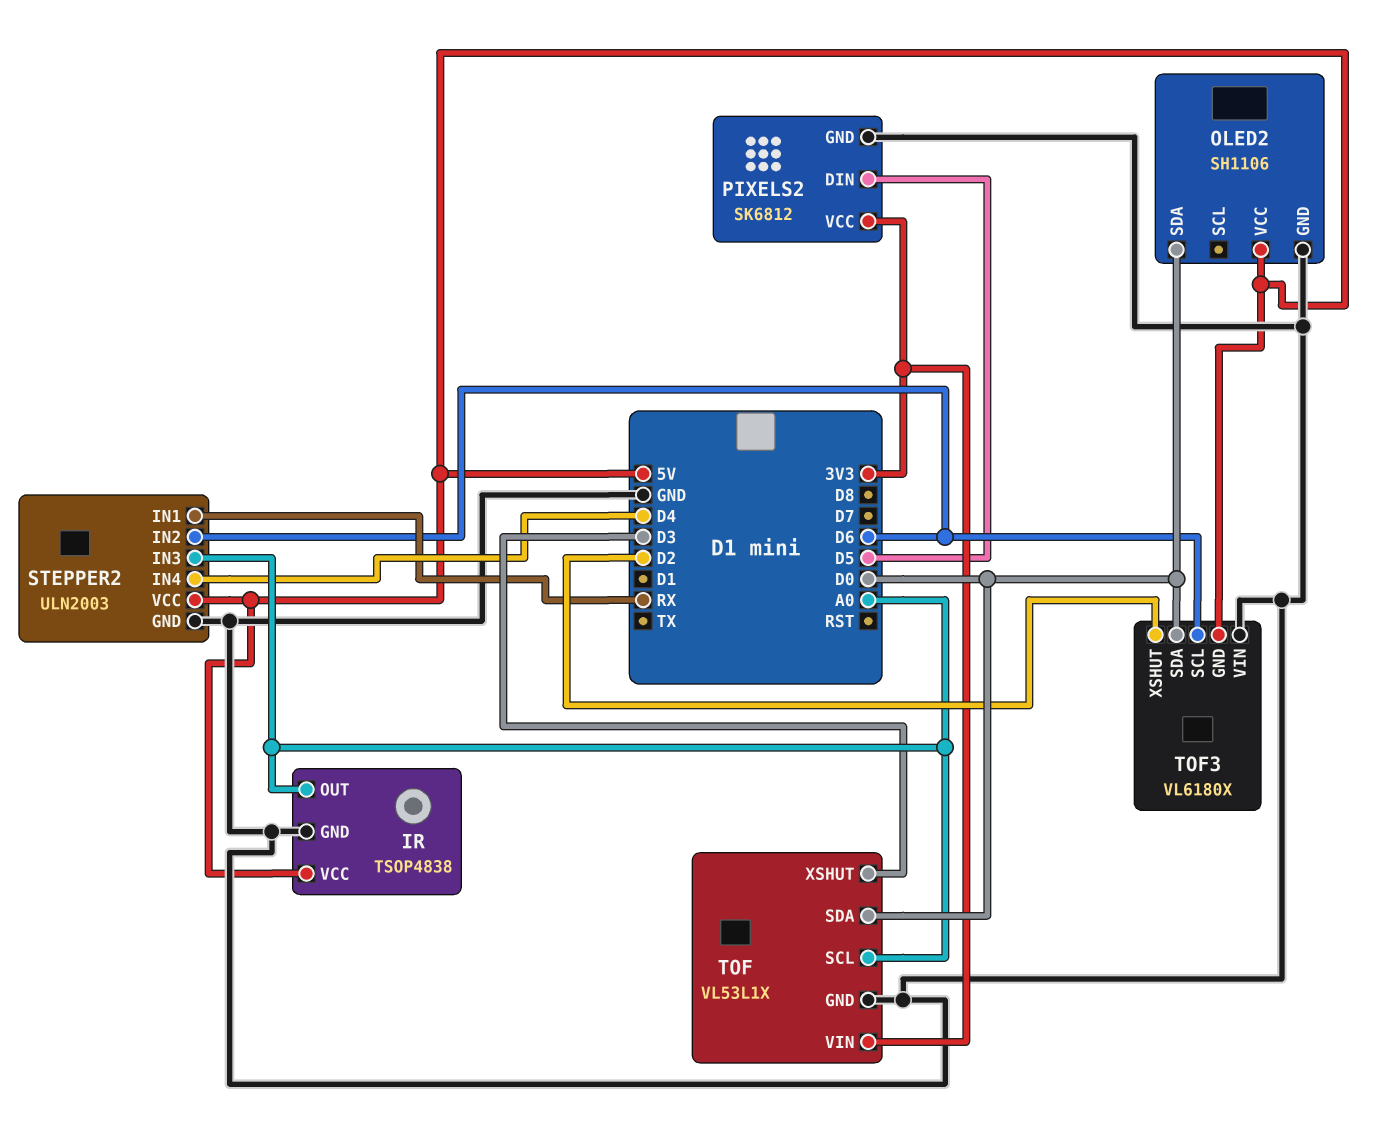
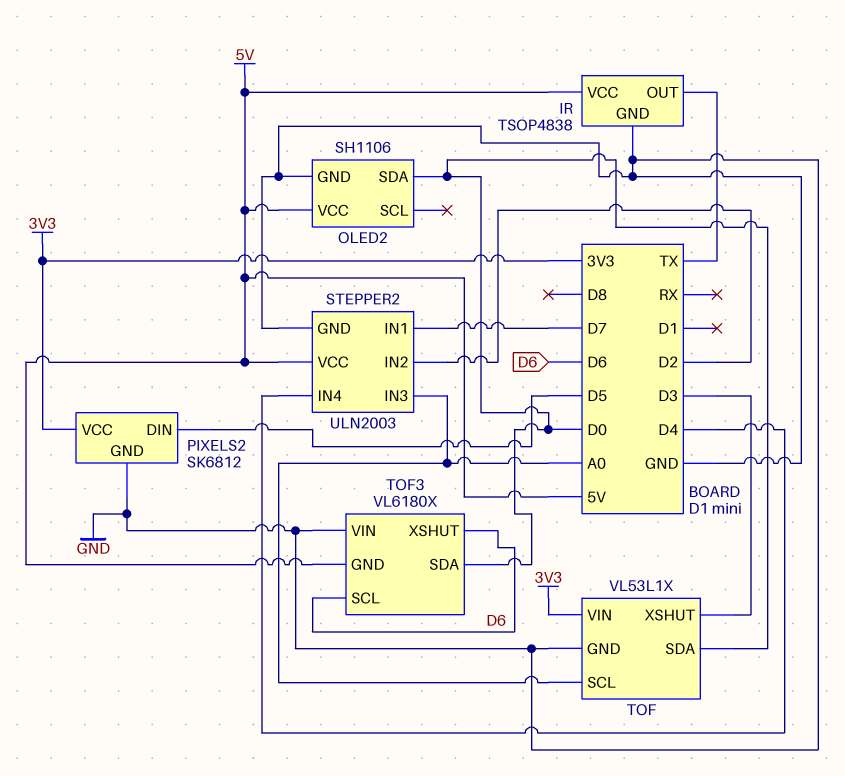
IR pin OUT: A0 -> TX
STEPPER2 pin IN1: RX -> D7
STEPPER2 pin IN2: D6 -> D2
TOF3 pin XSHUT: D2 -> D6

